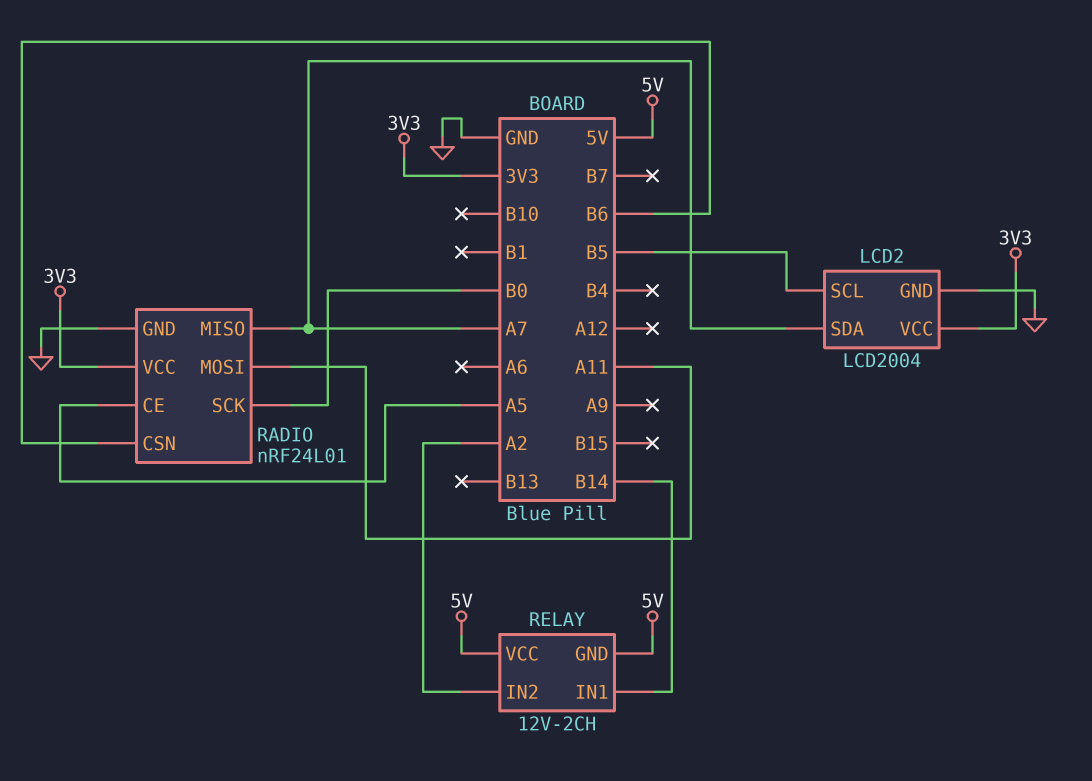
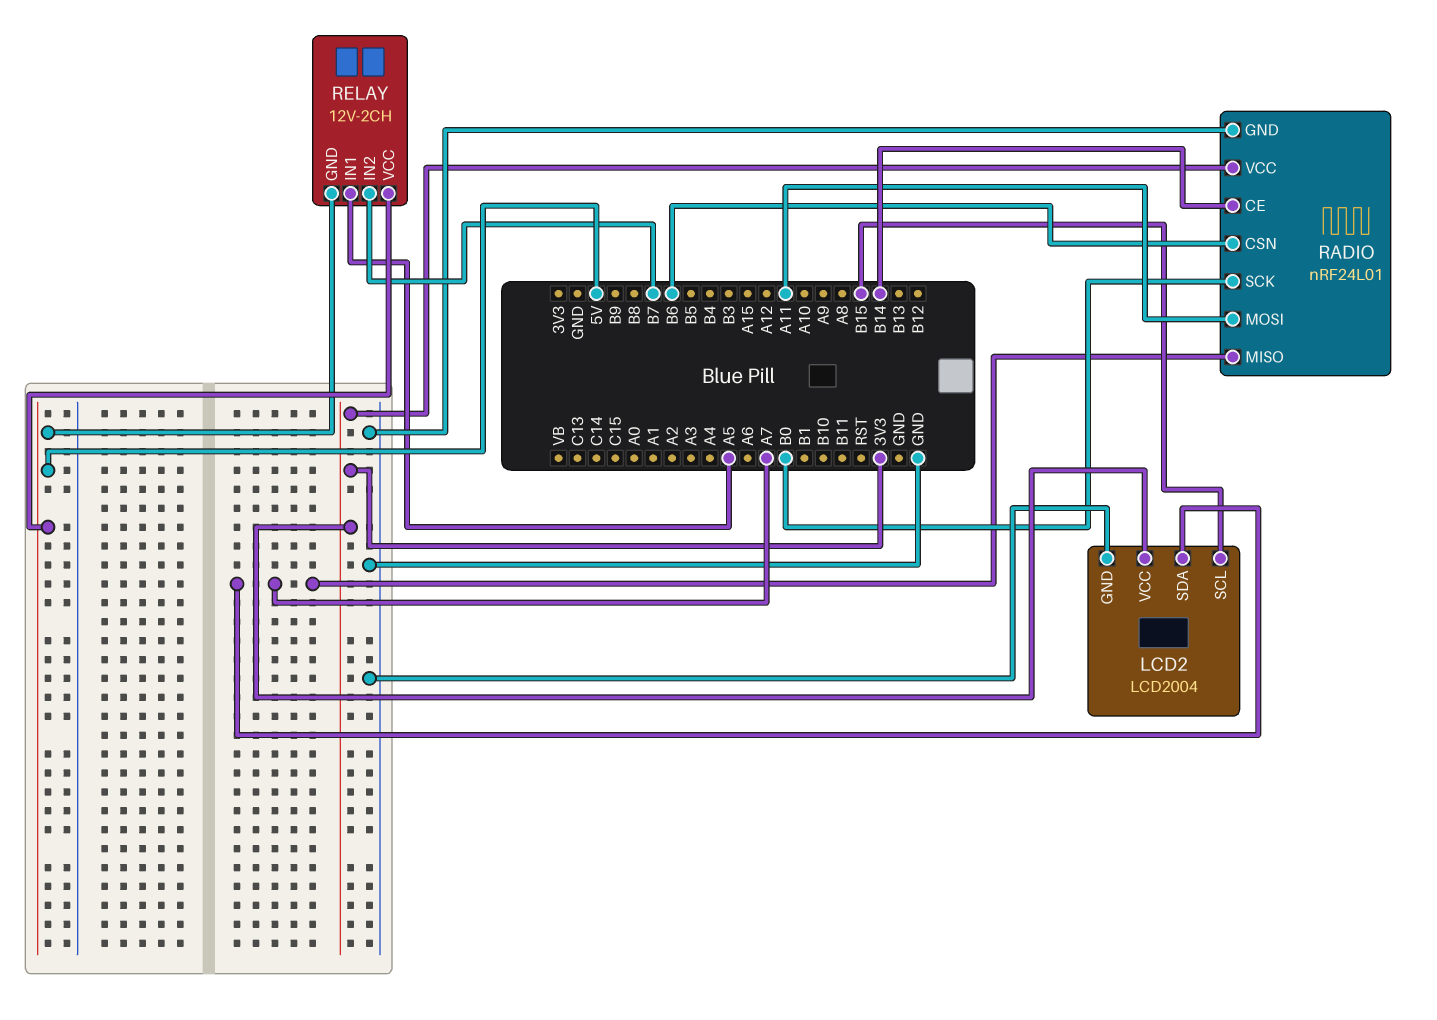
LCD2 pin SCL: B5 -> B15
RADIO pin CE: A5 -> B14
RELAY pin IN1: B14 -> A5
RELAY pin IN2: A2 -> B7

